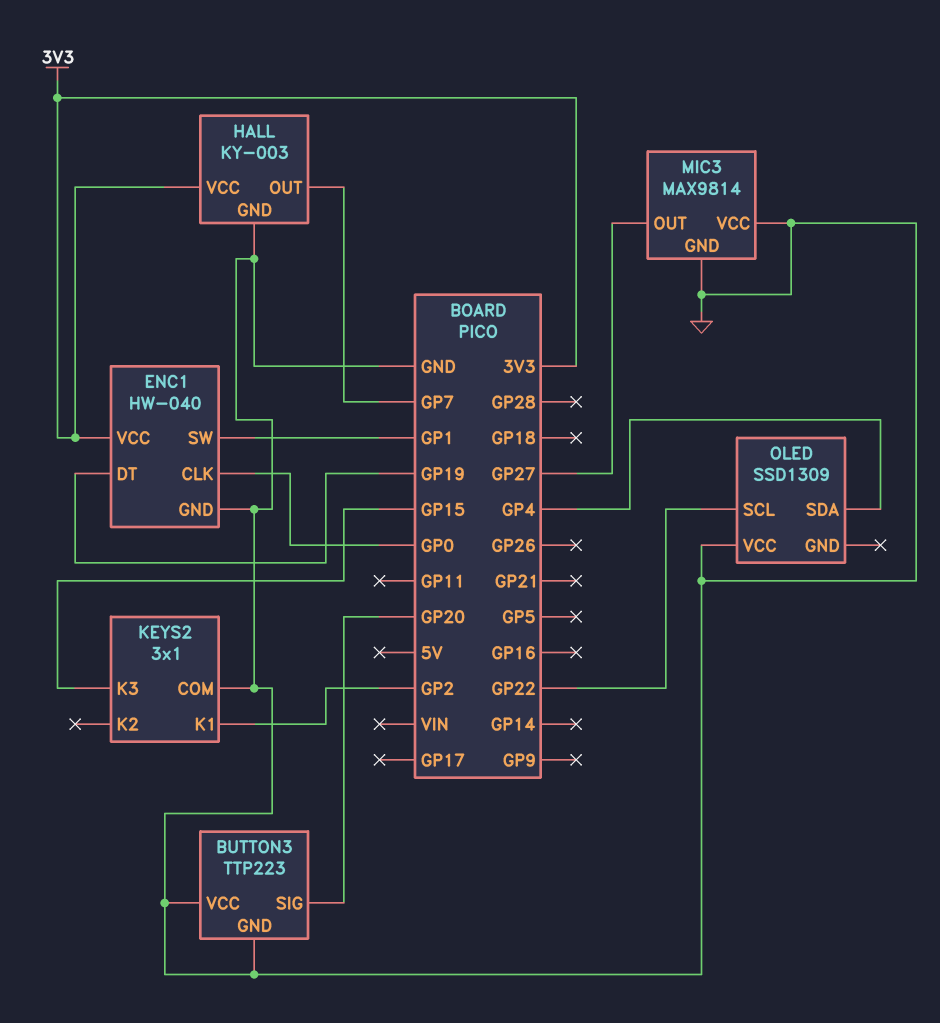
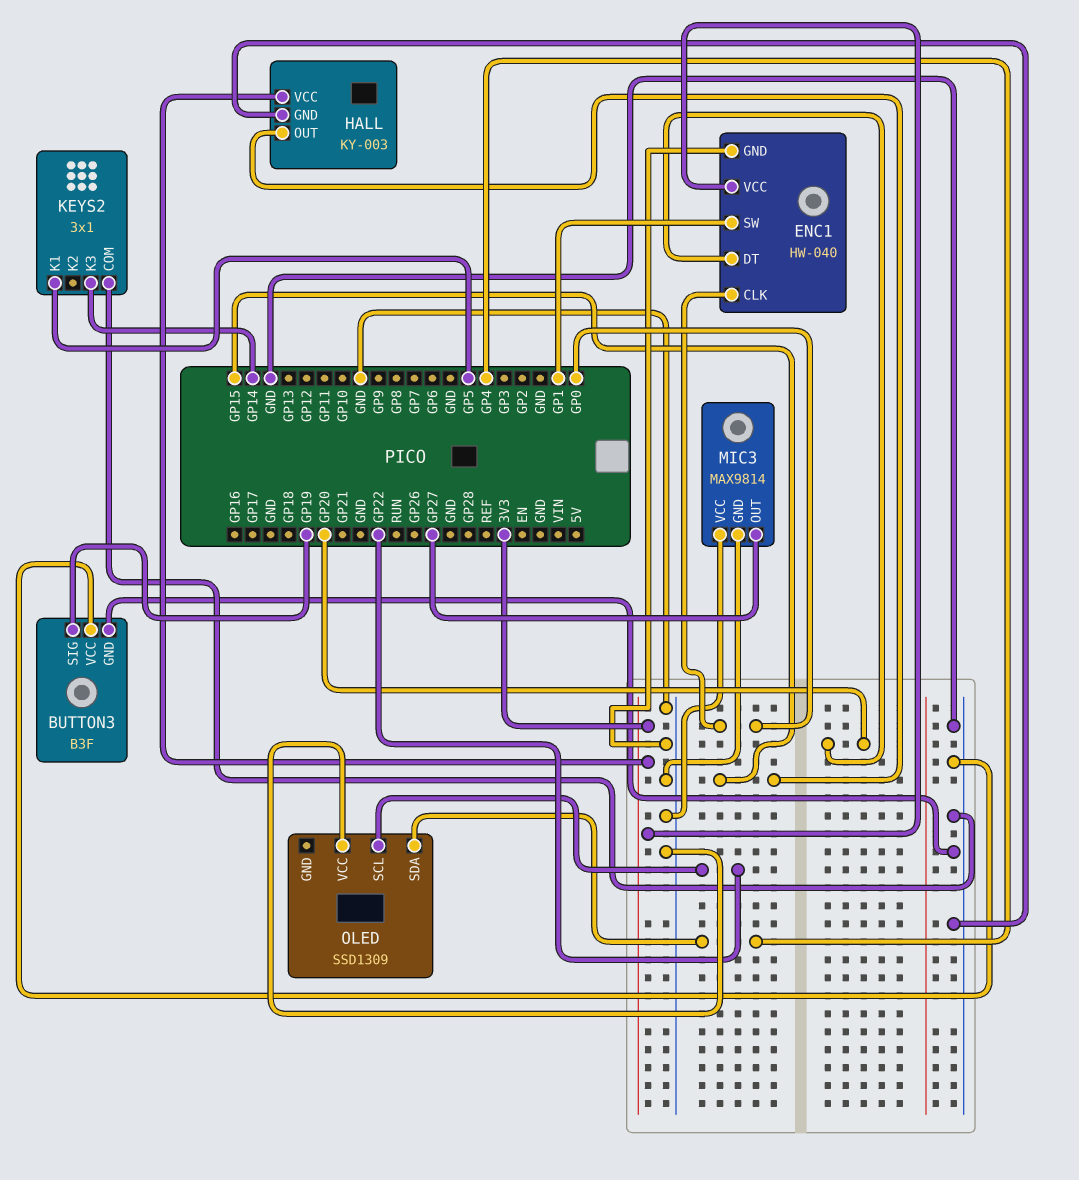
BUTTON3: TTP223 -> B3F
BUTTON3 pin SIG: GP20 -> GP19
ENC1 pin DT: GP19 -> GP20
HALL pin OUT: GP7 -> GP15
KEYS2 pin K1: GP2 -> GP5
KEYS2 pin K3: GP15 -> GP14

